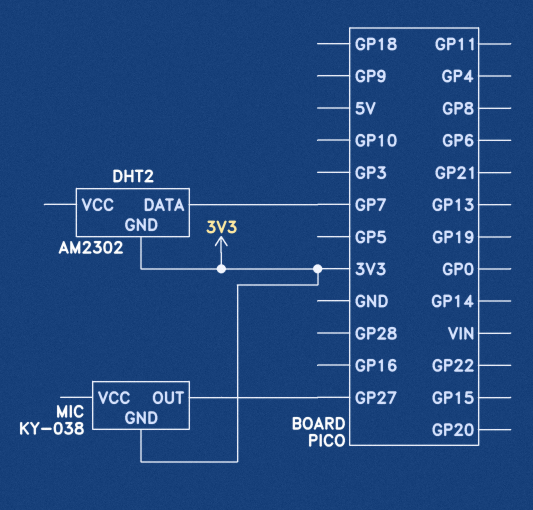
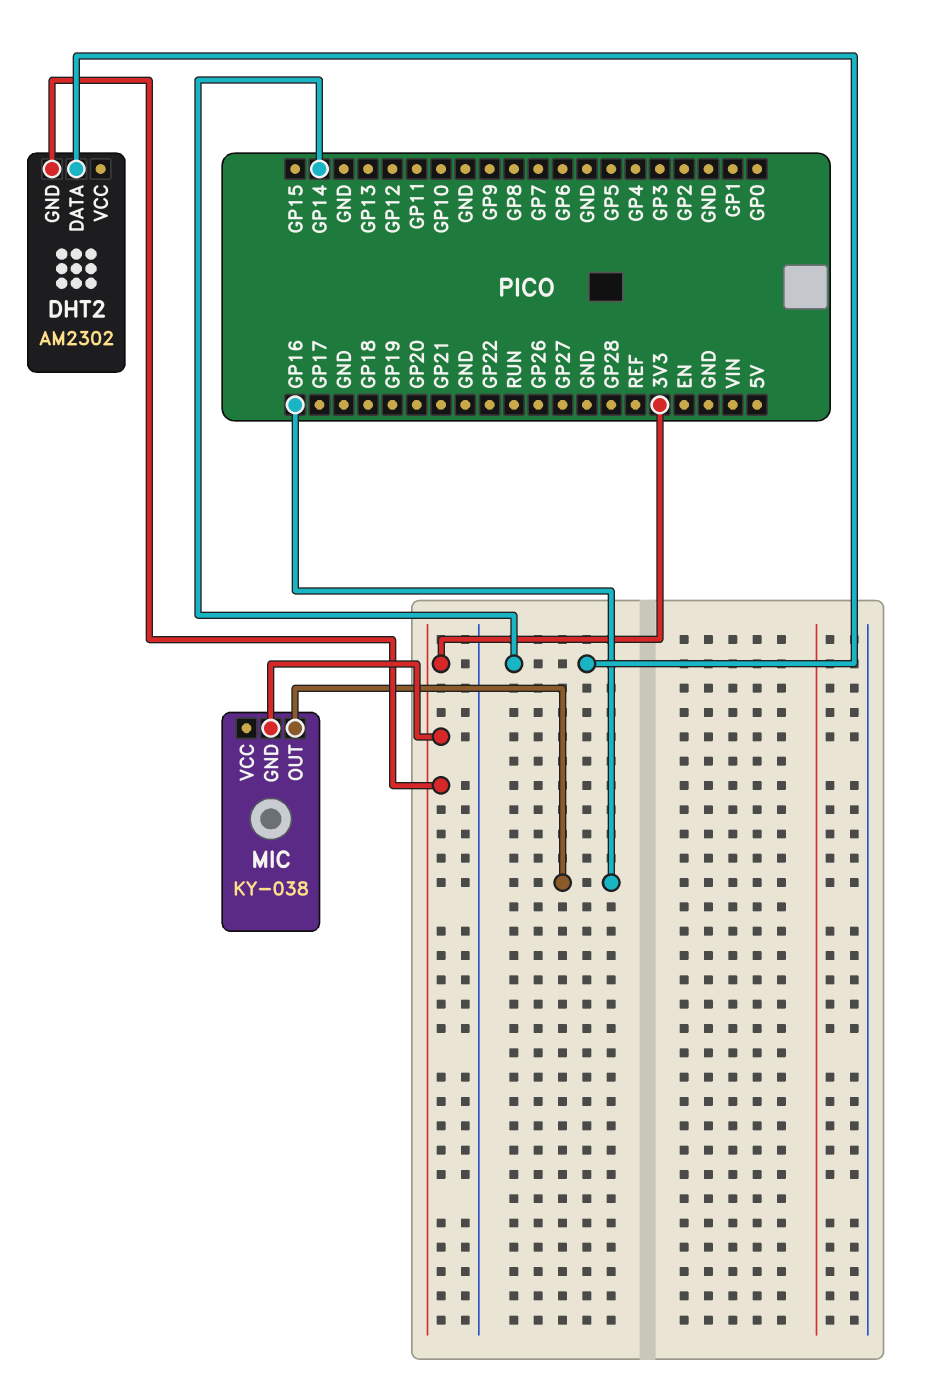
DHT2 pin DATA: GP7 -> GP14
MIC pin OUT: GP27 -> GP16

